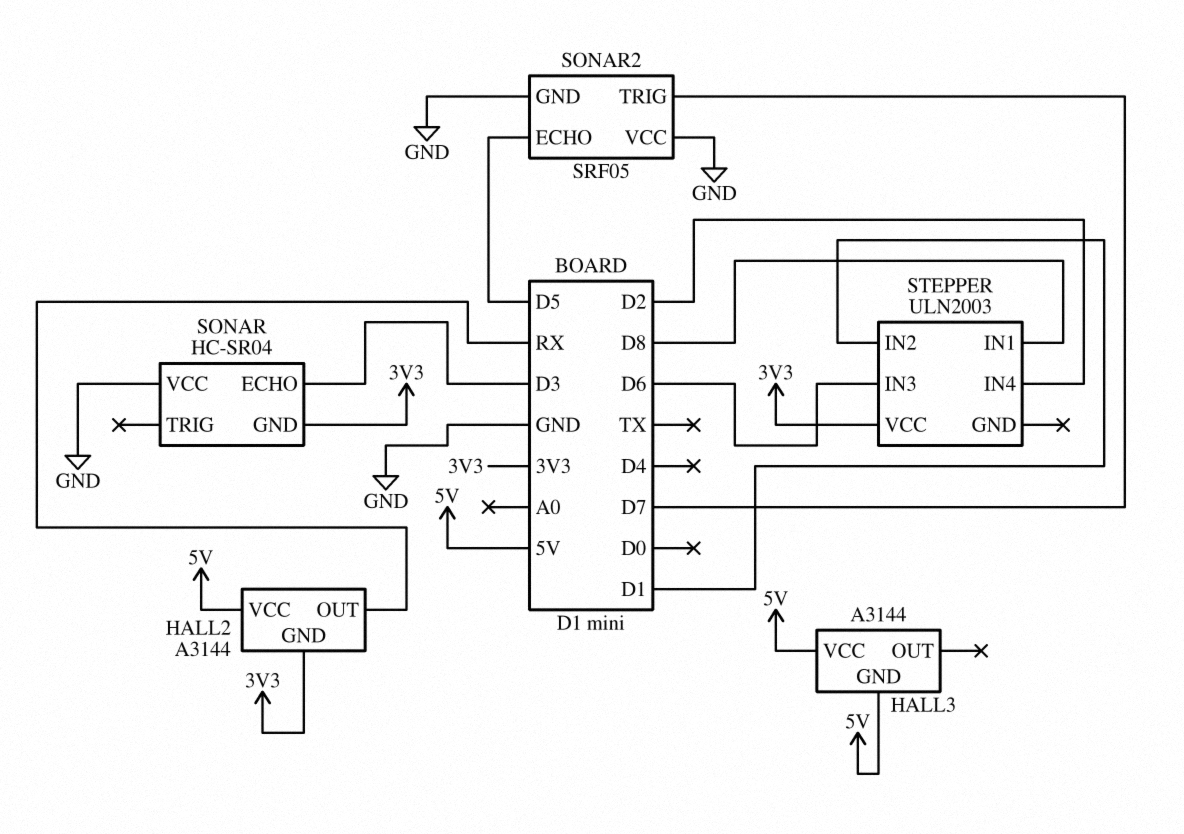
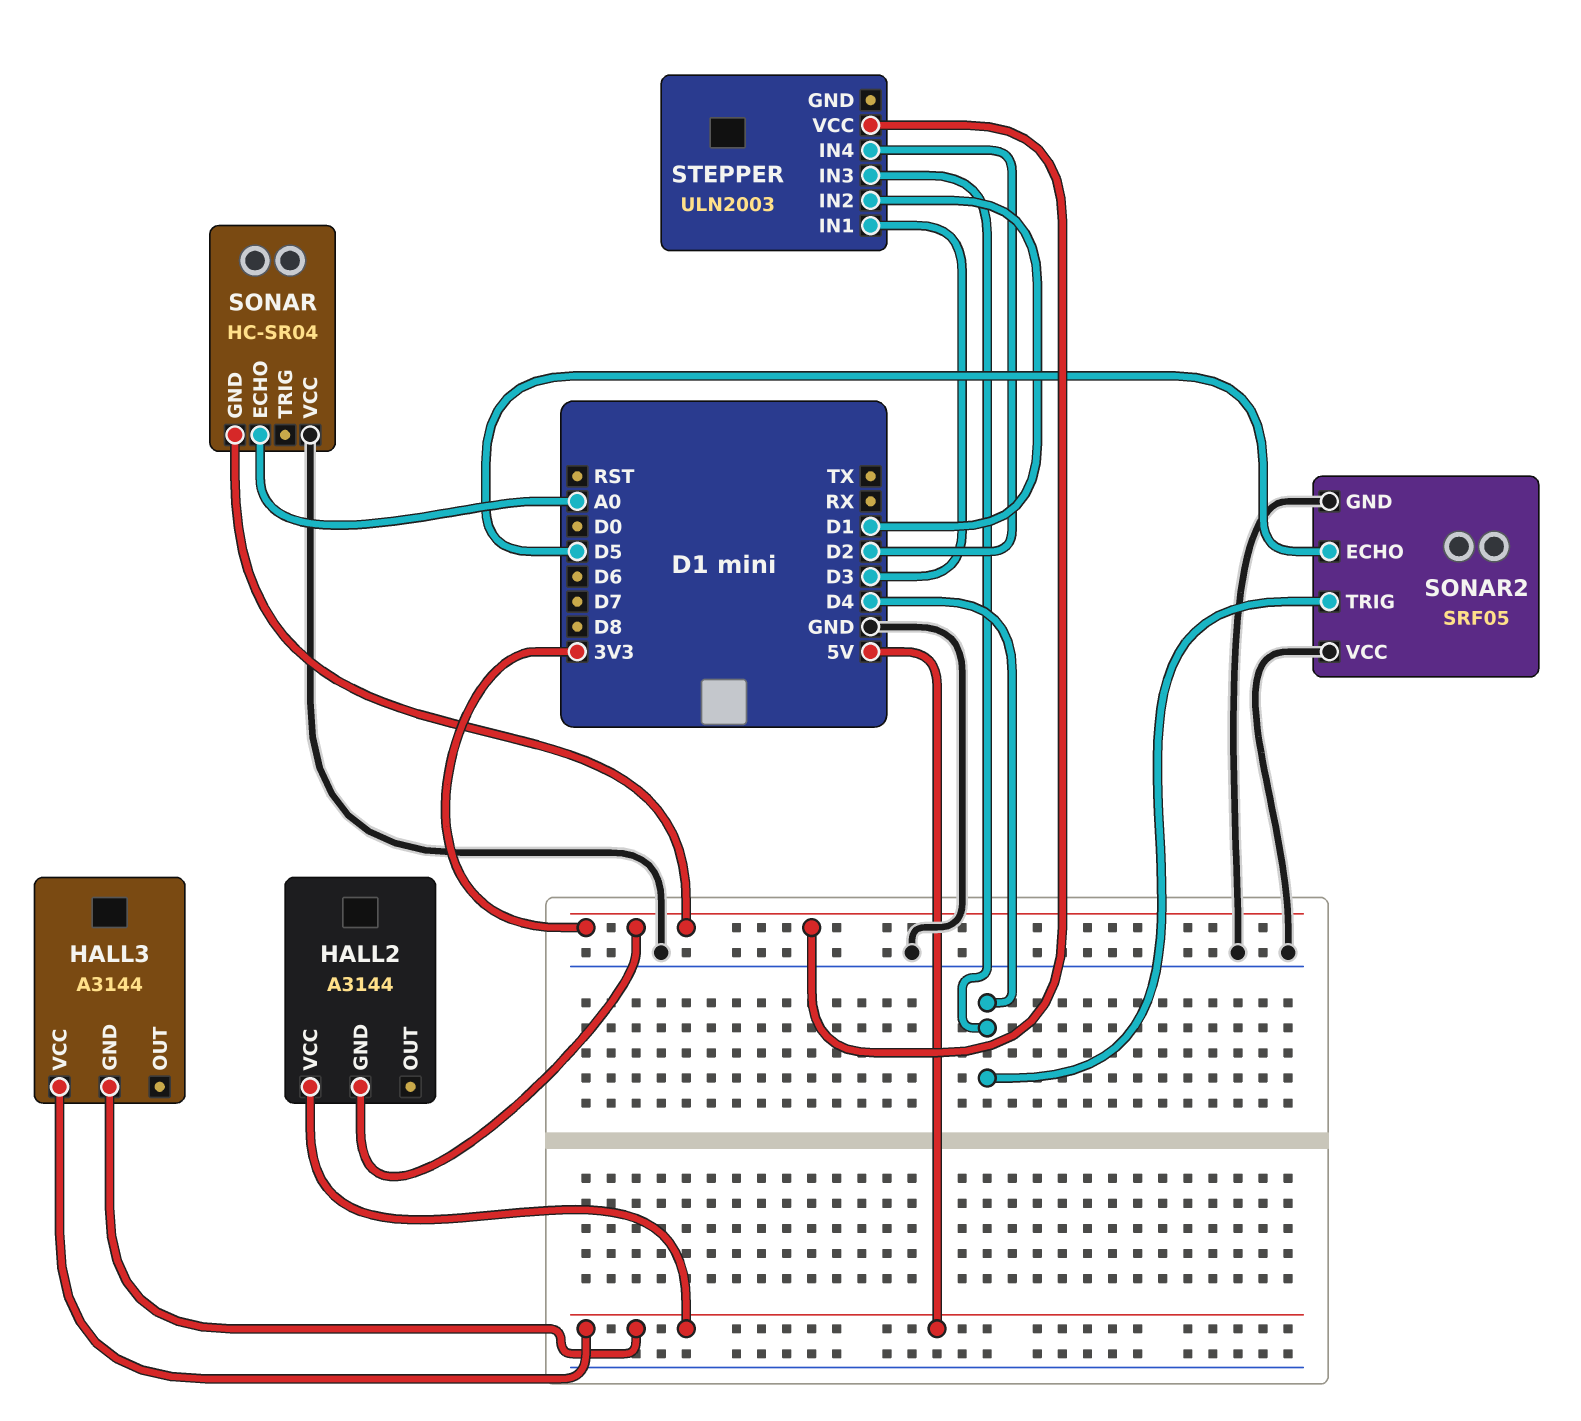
HALL2 pin OUT: RX -> none
SONAR pin ECHO: D3 -> A0
SONAR2 pin TRIG: D7 -> D4
STEPPER pin IN1: D8 -> D3
STEPPER pin IN3: D6 -> D4

